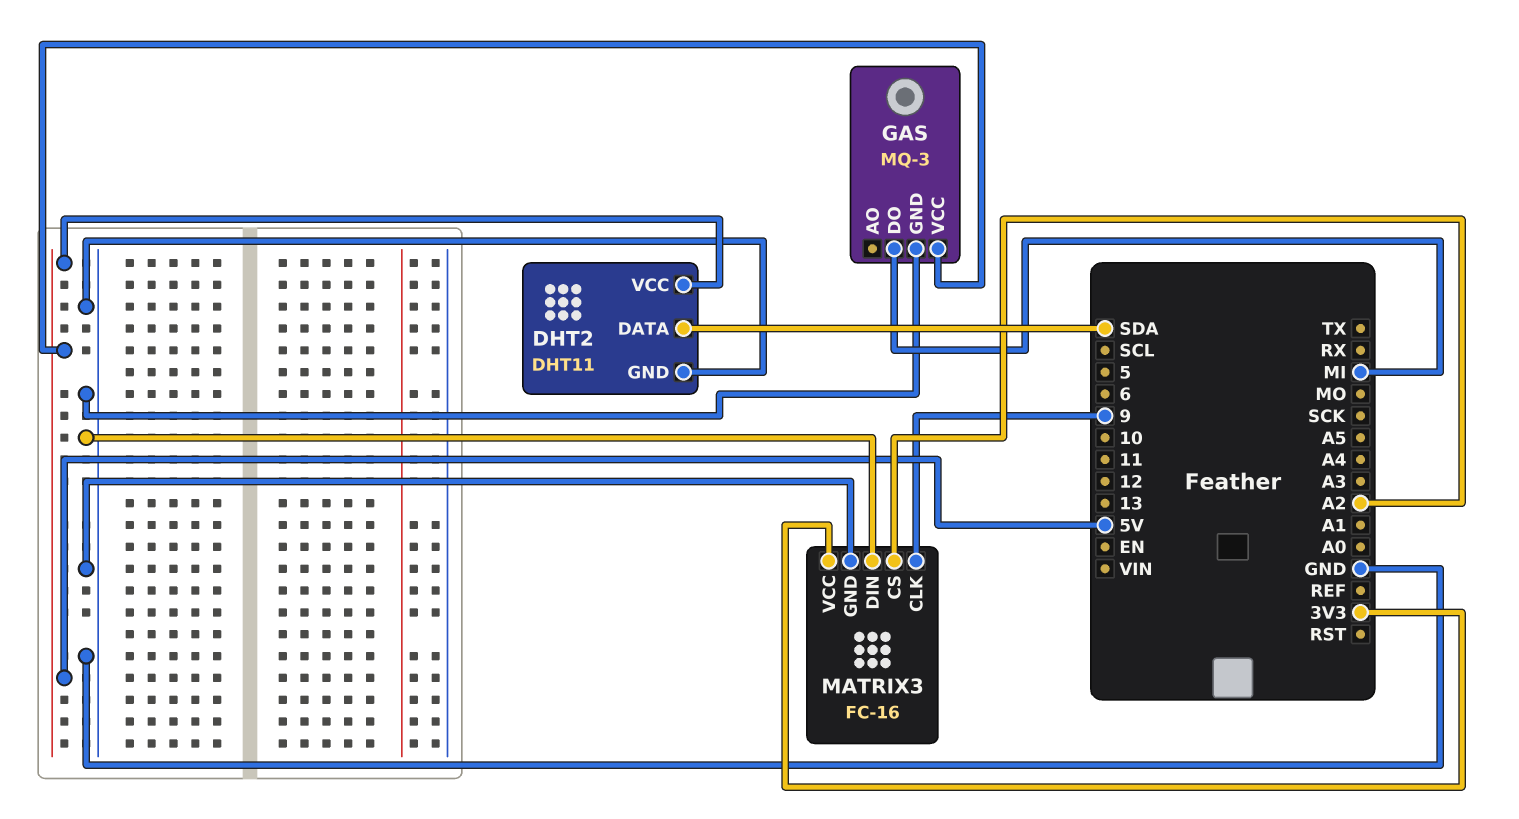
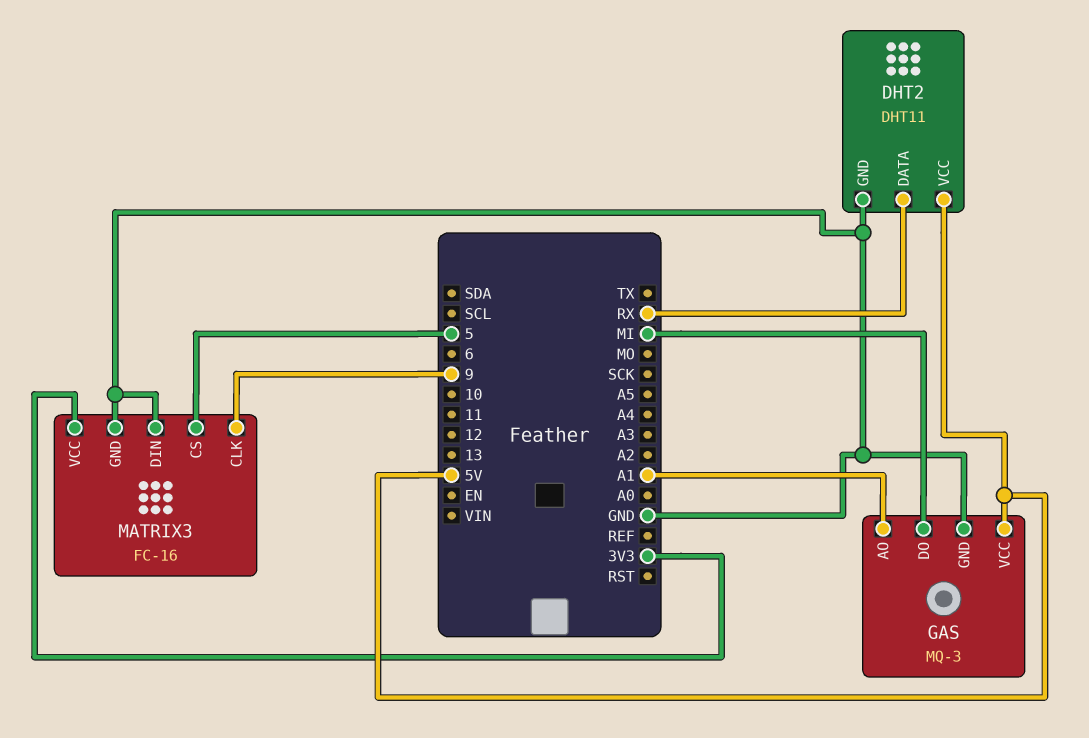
DHT2 pin DATA: SDA -> RX
GAS pin AO: none -> A1
MATRIX3 pin CS: A2 -> 5

